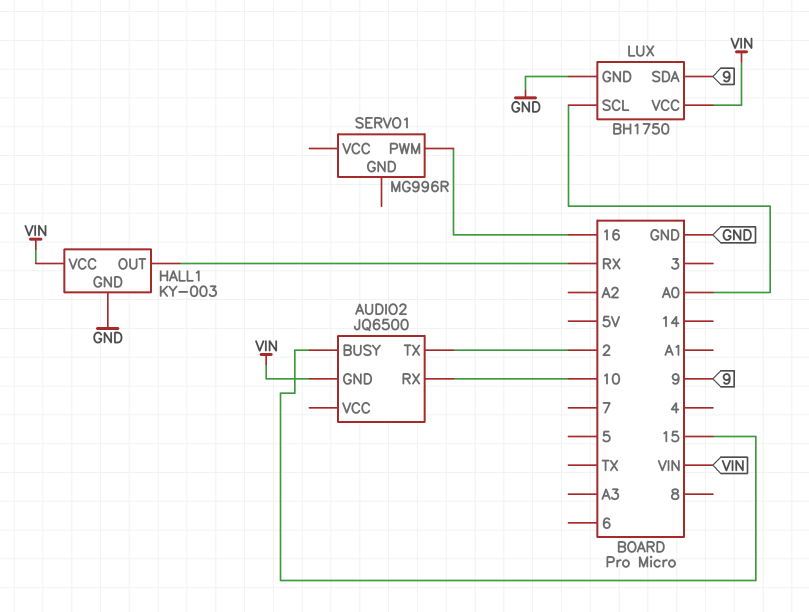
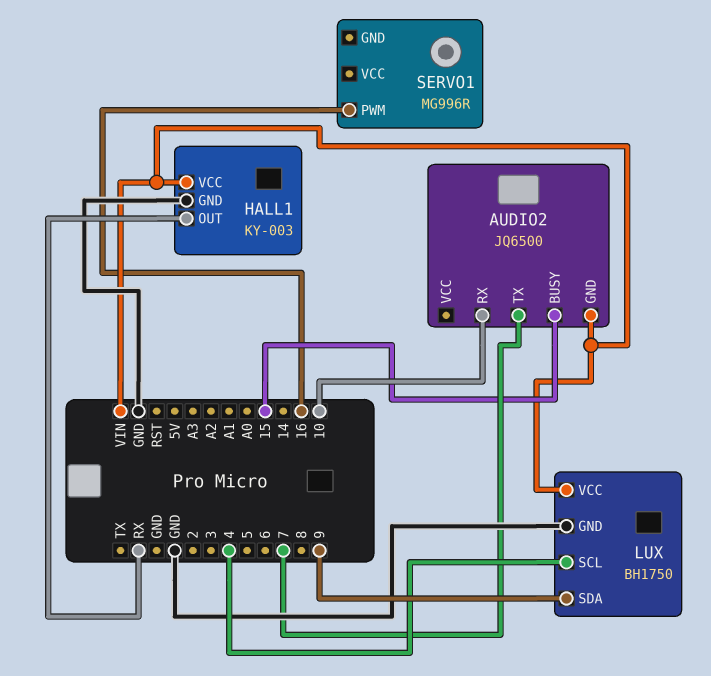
AUDIO2 pin TX: 2 -> 7
LUX pin SCL: A0 -> 4

